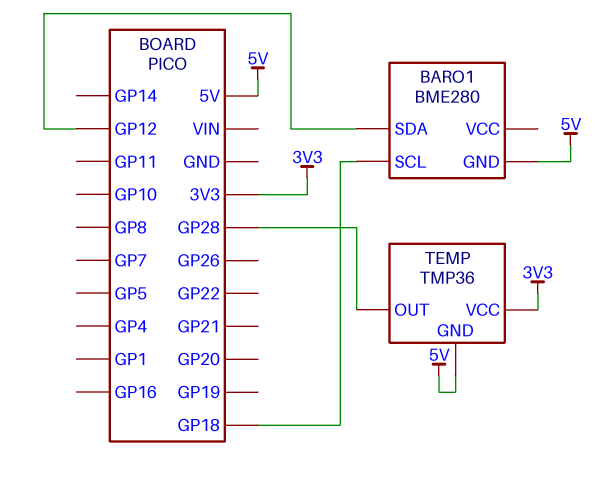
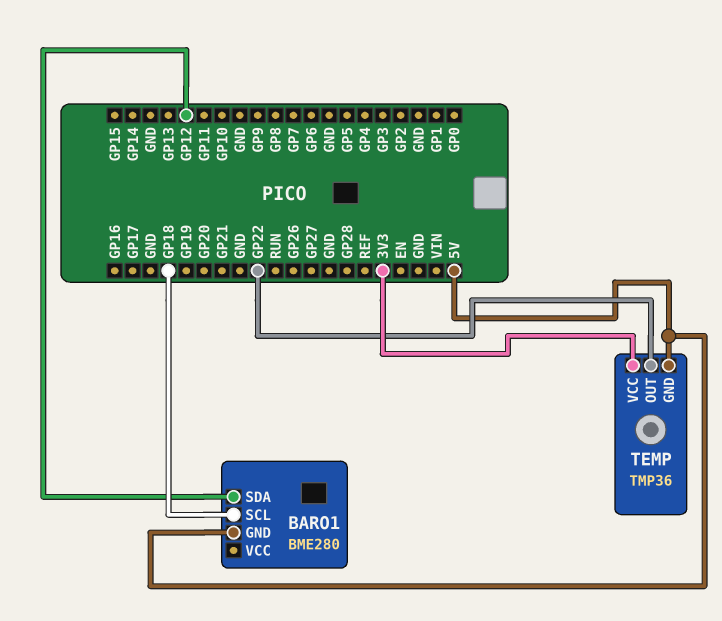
TEMP pin OUT: GP28 -> GP22

